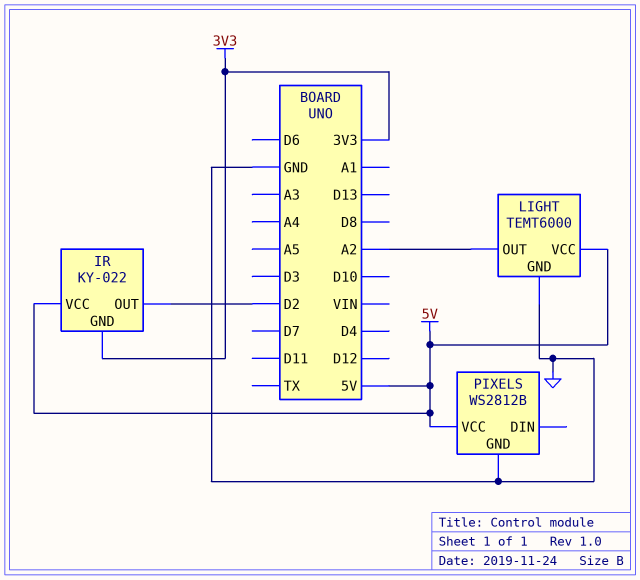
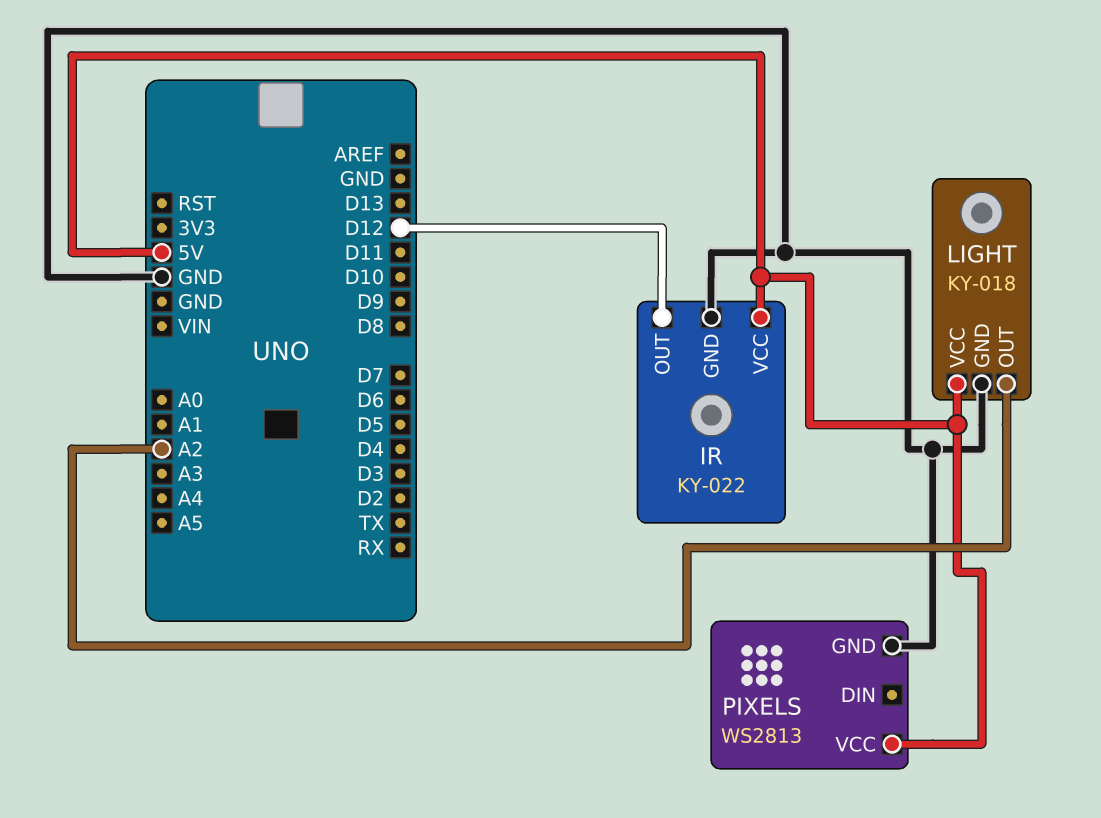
IR pin GND: 3V3 -> GND
IR pin OUT: D2 -> D12
LIGHT: TEMT6000 -> KY-018
PIXELS: WS2812B -> WS2813

